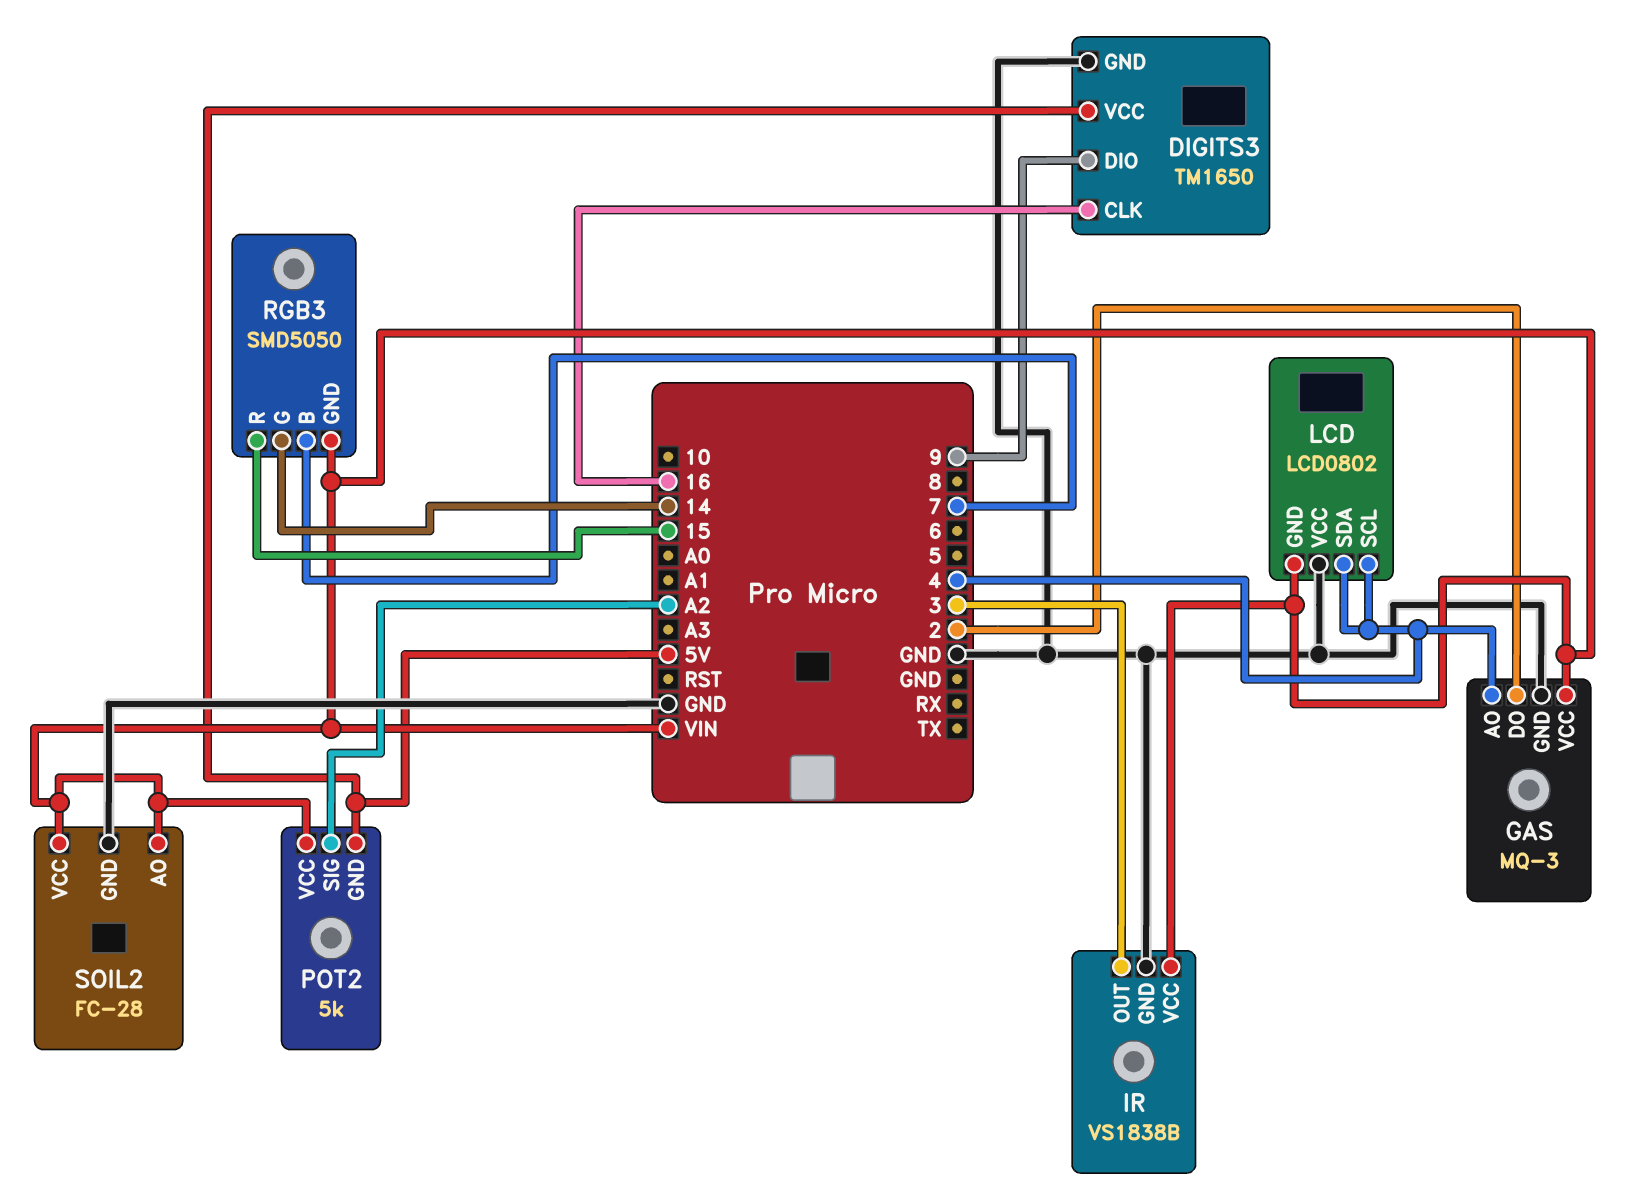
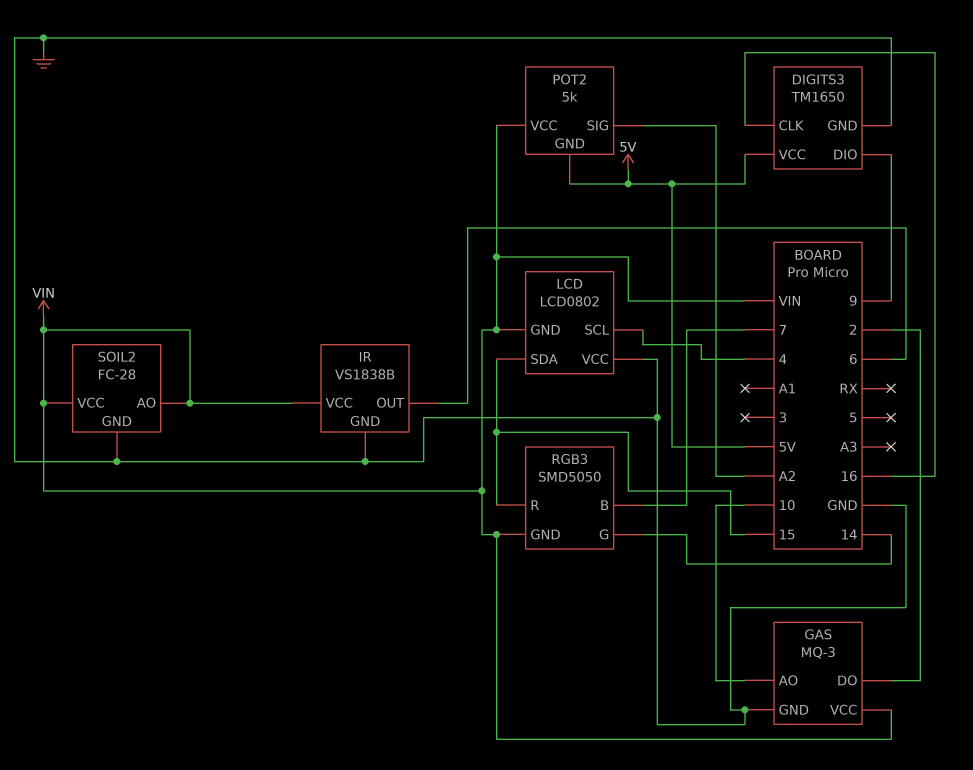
GAS pin AO: 4 -> 10
IR pin OUT: 3 -> 6
LCD pin SDA: 4 -> 15

